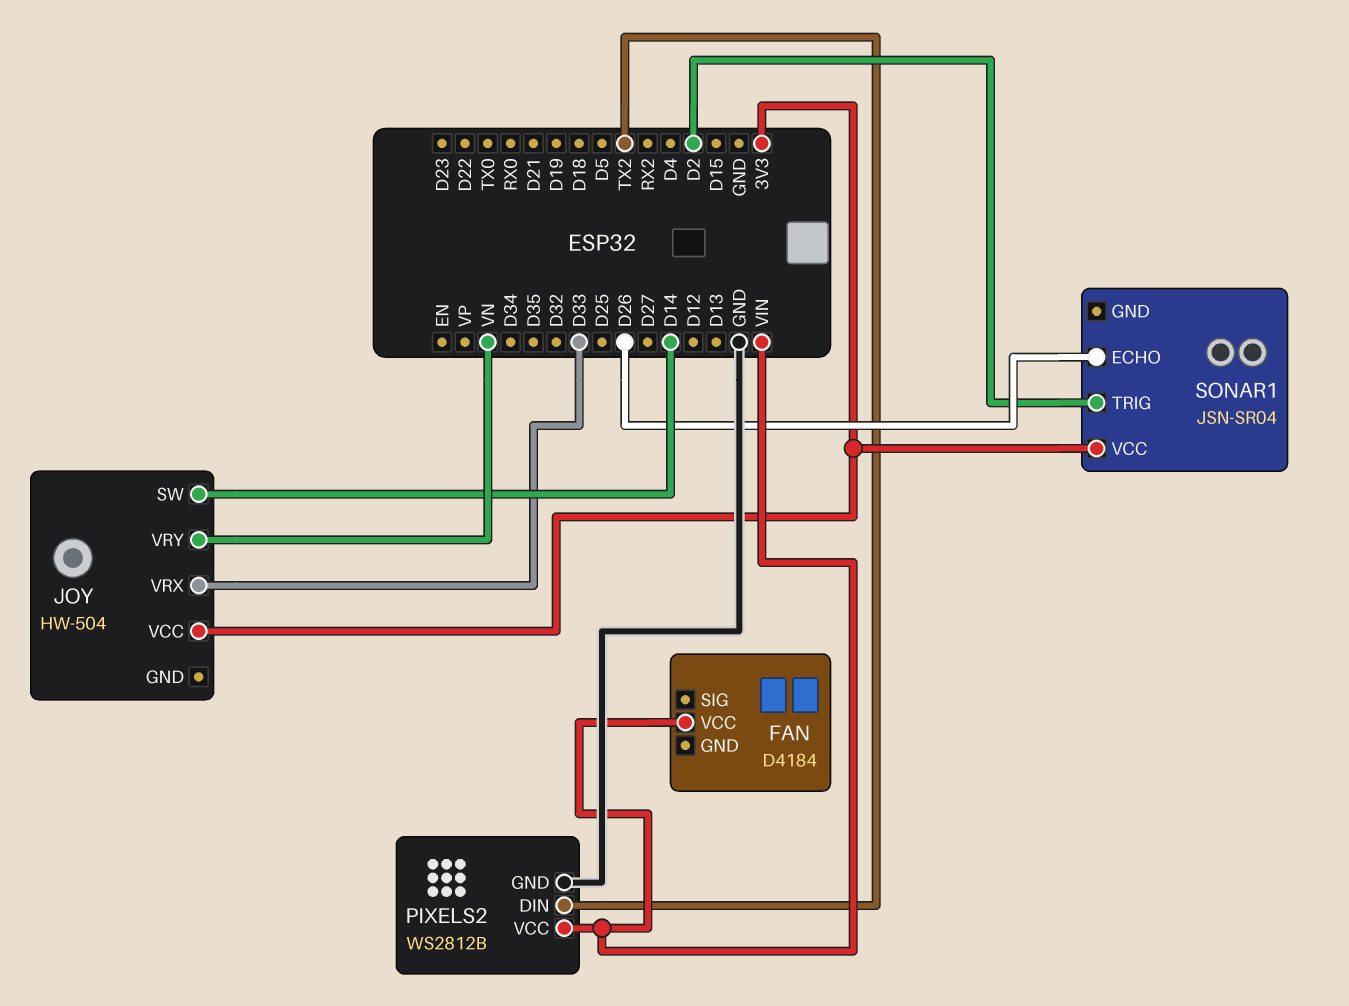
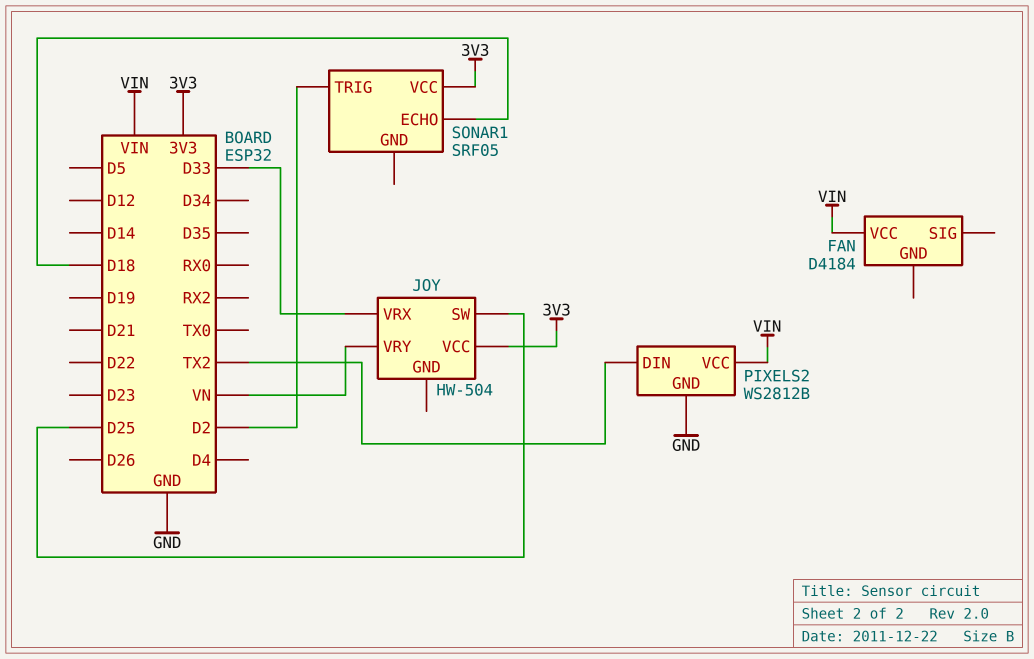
JOY pin SW: D14 -> D25
SONAR1: JSN-SR04 -> SRF05
SONAR1 pin ECHO: D26 -> D18

